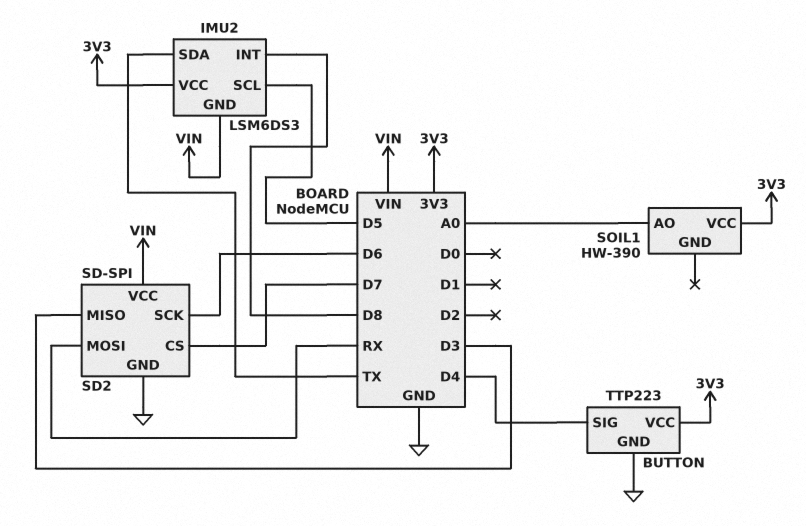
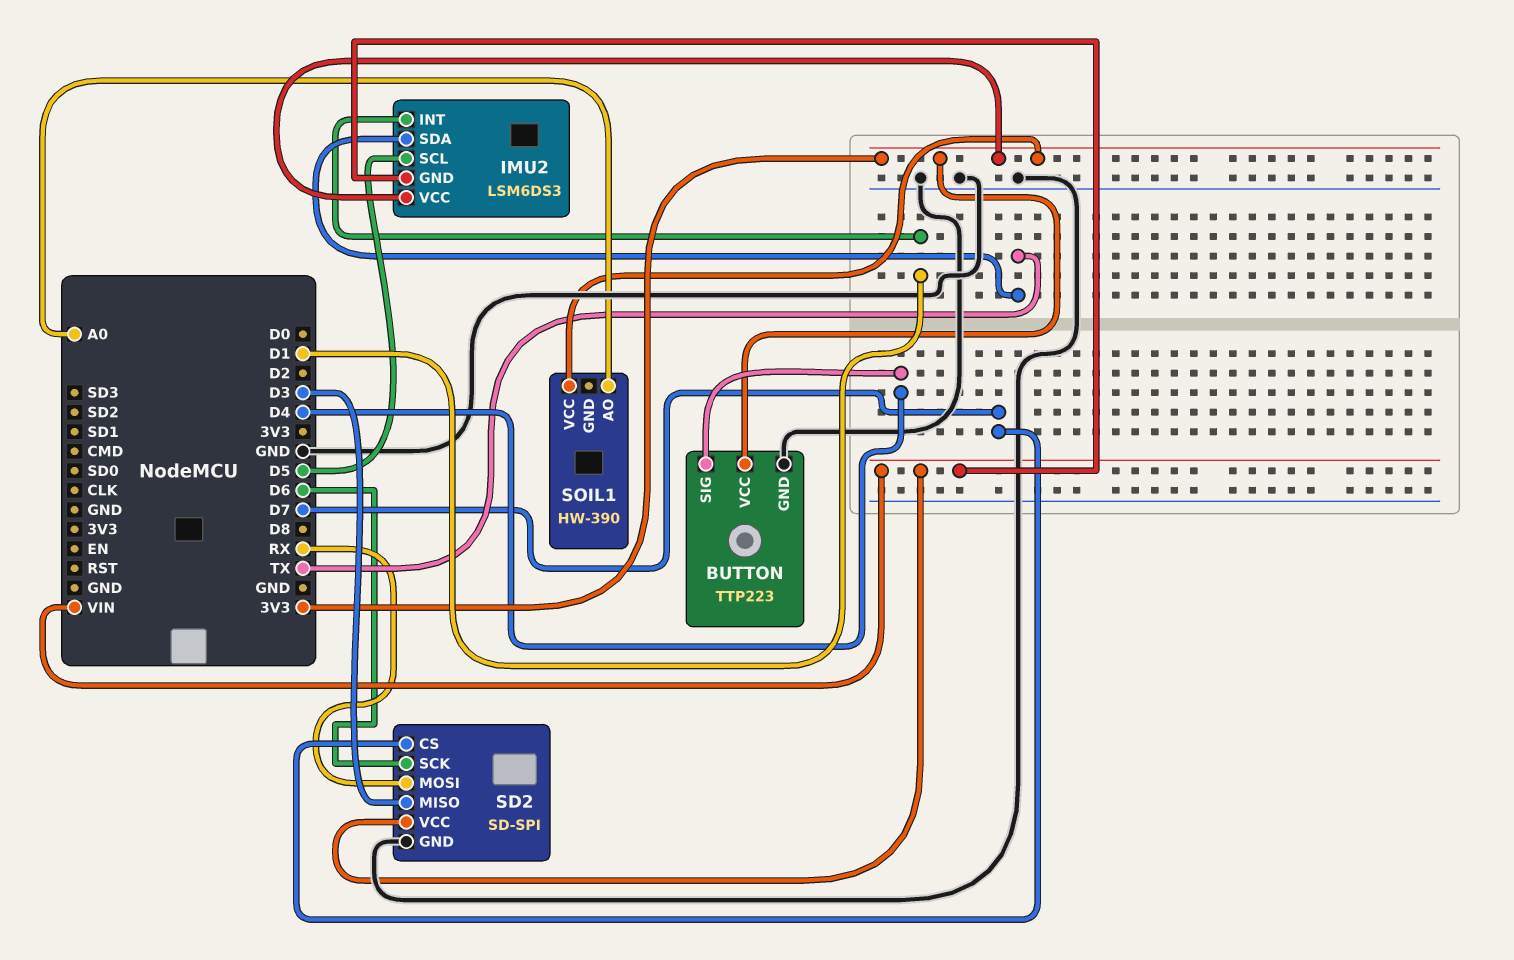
IMU2 pin INT: D8 -> D1

